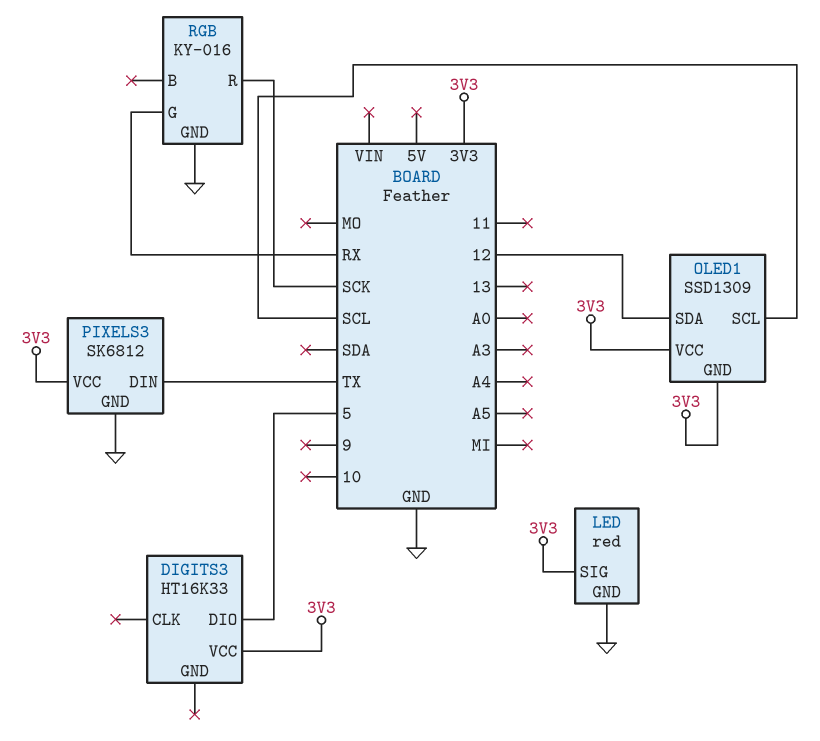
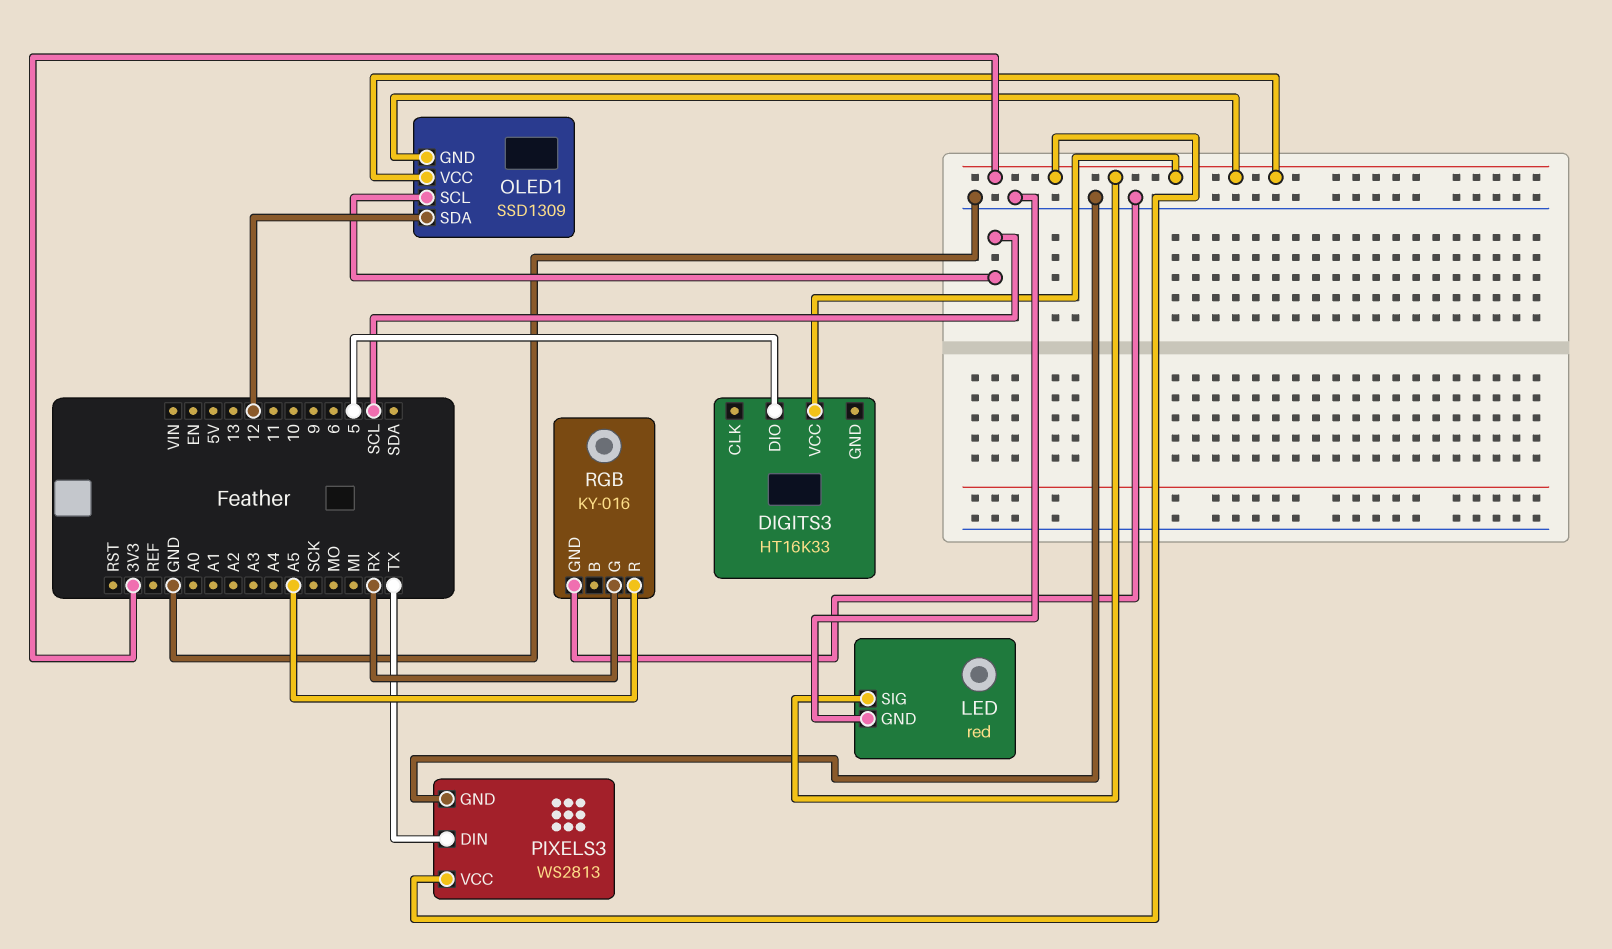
PIXELS3: SK6812 -> WS2813
RGB pin R: SCK -> A5

